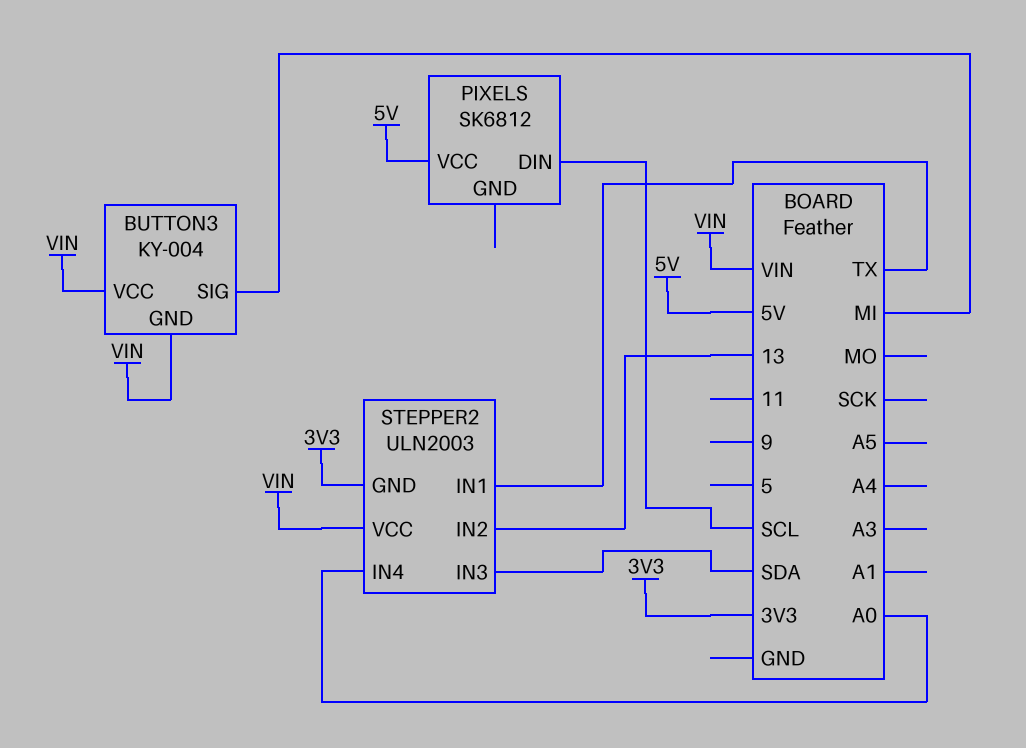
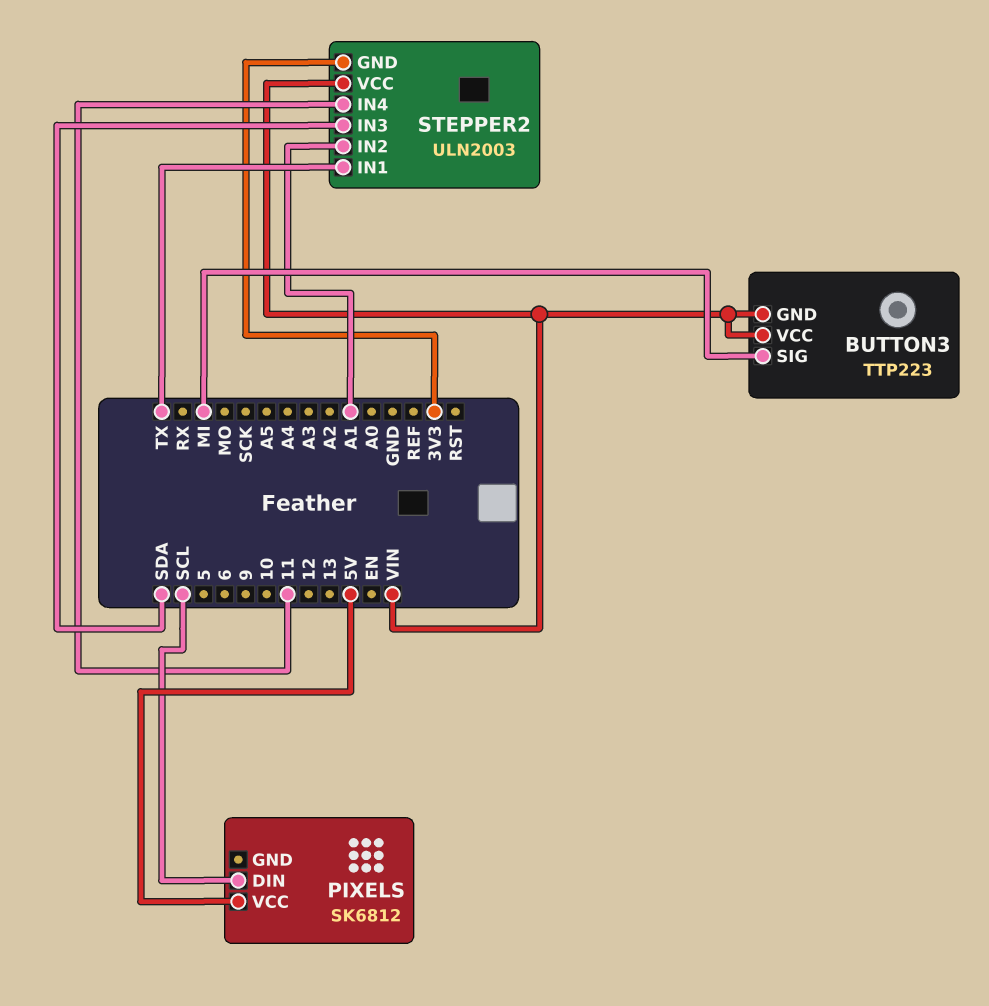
BUTTON3: KY-004 -> TTP223
STEPPER2 pin IN2: 13 -> A1
STEPPER2 pin IN4: A0 -> 11

